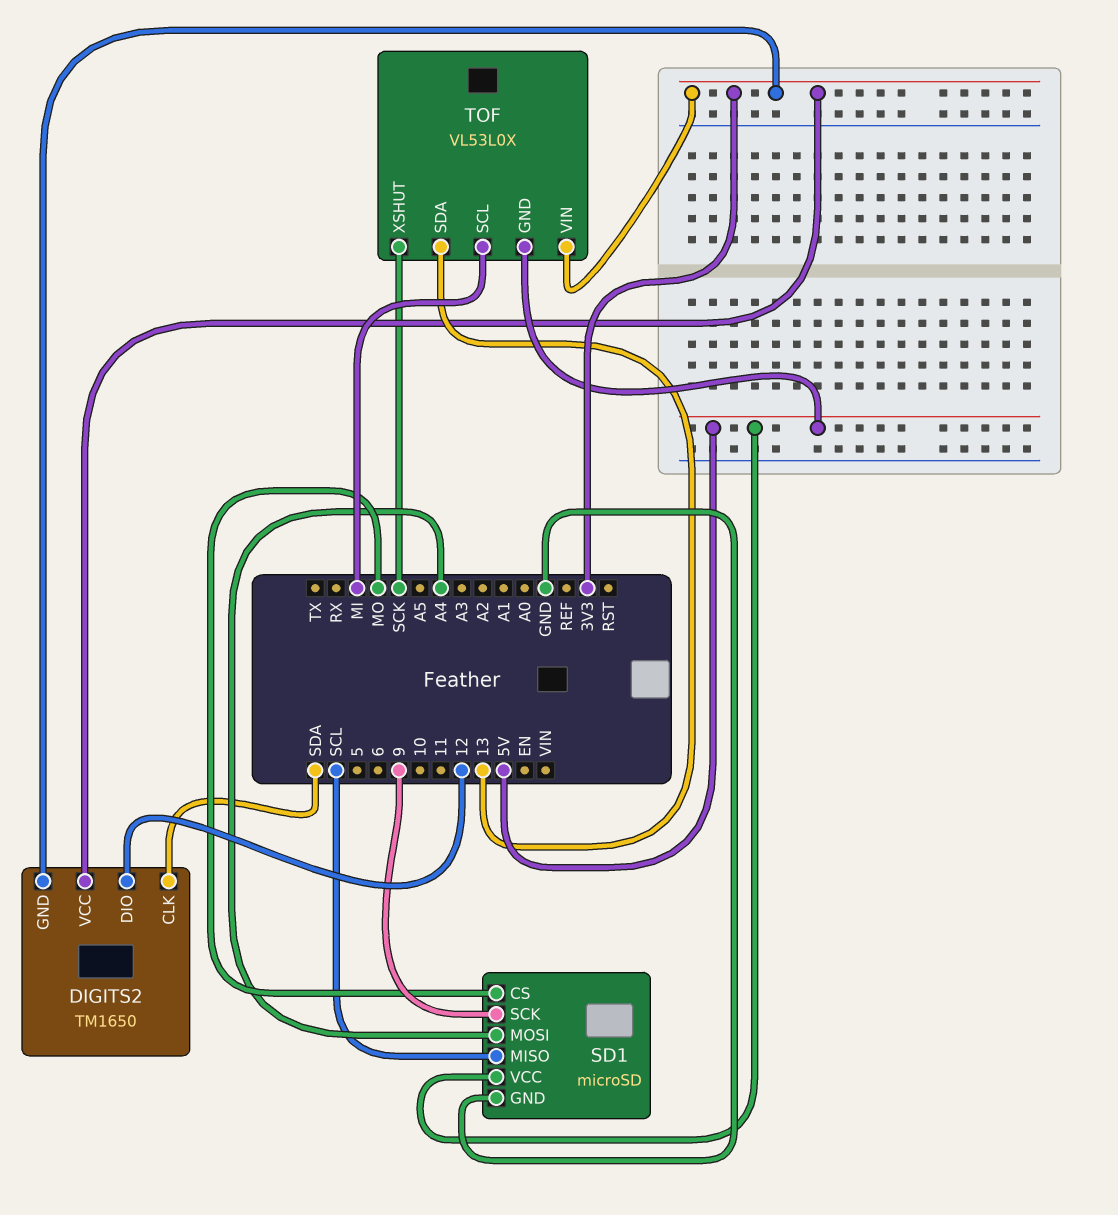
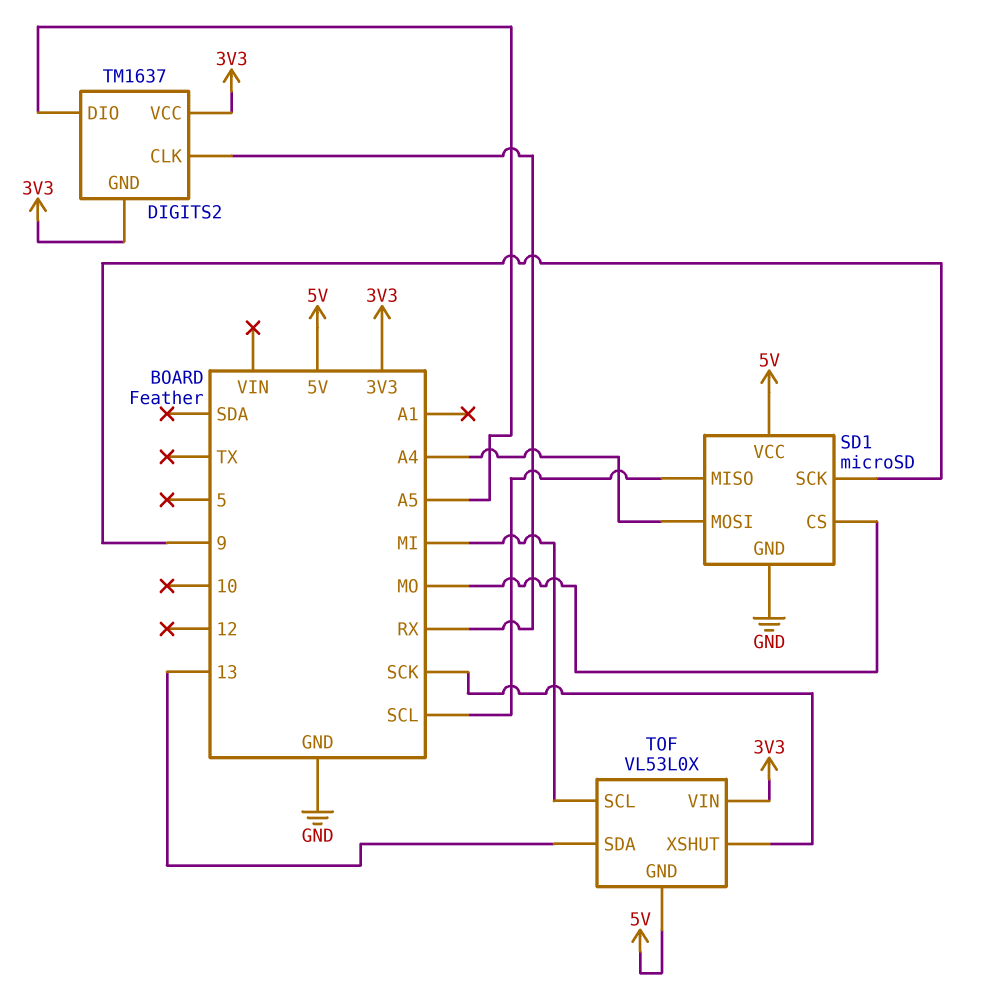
DIGITS2: TM1650 -> TM1637
DIGITS2 pin CLK: SDA -> RX
DIGITS2 pin DIO: 12 -> A5

